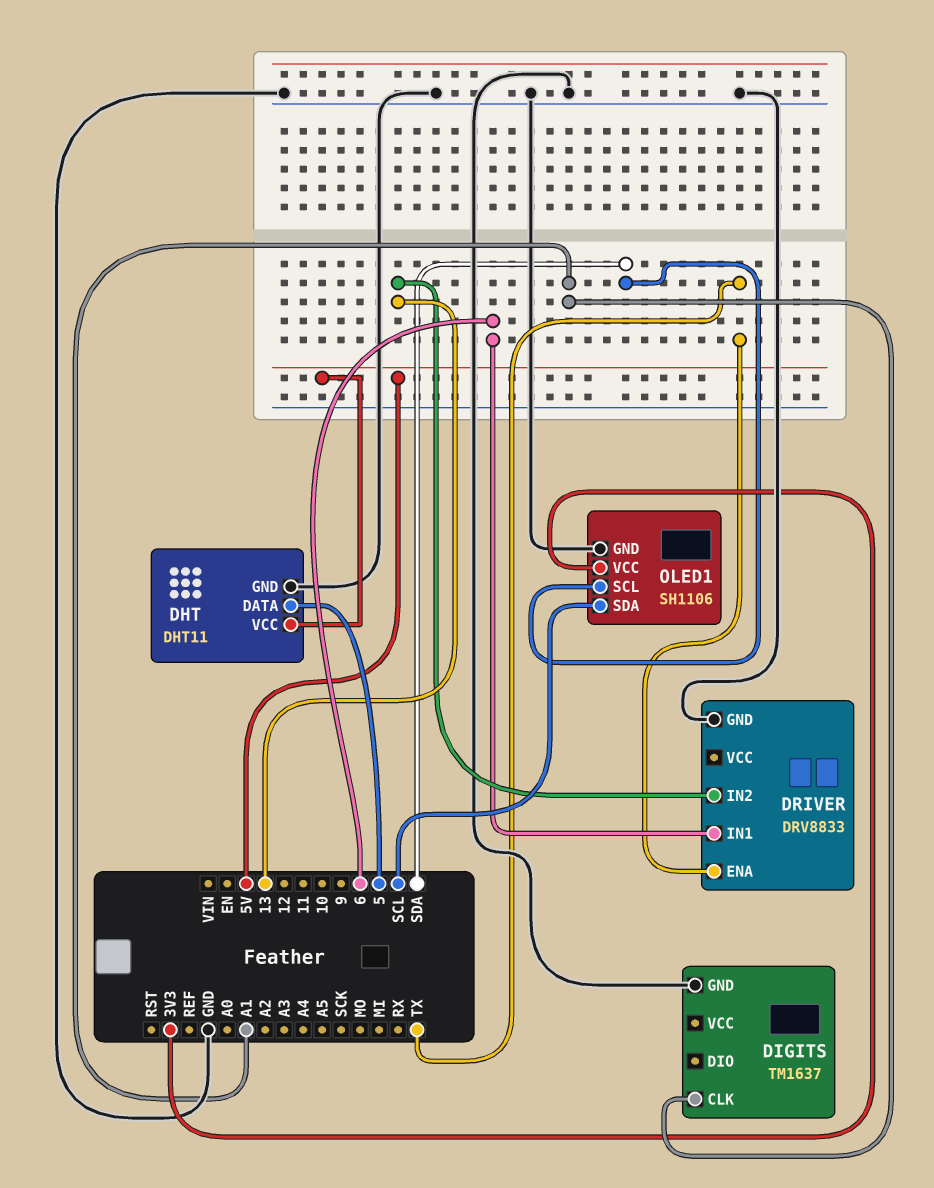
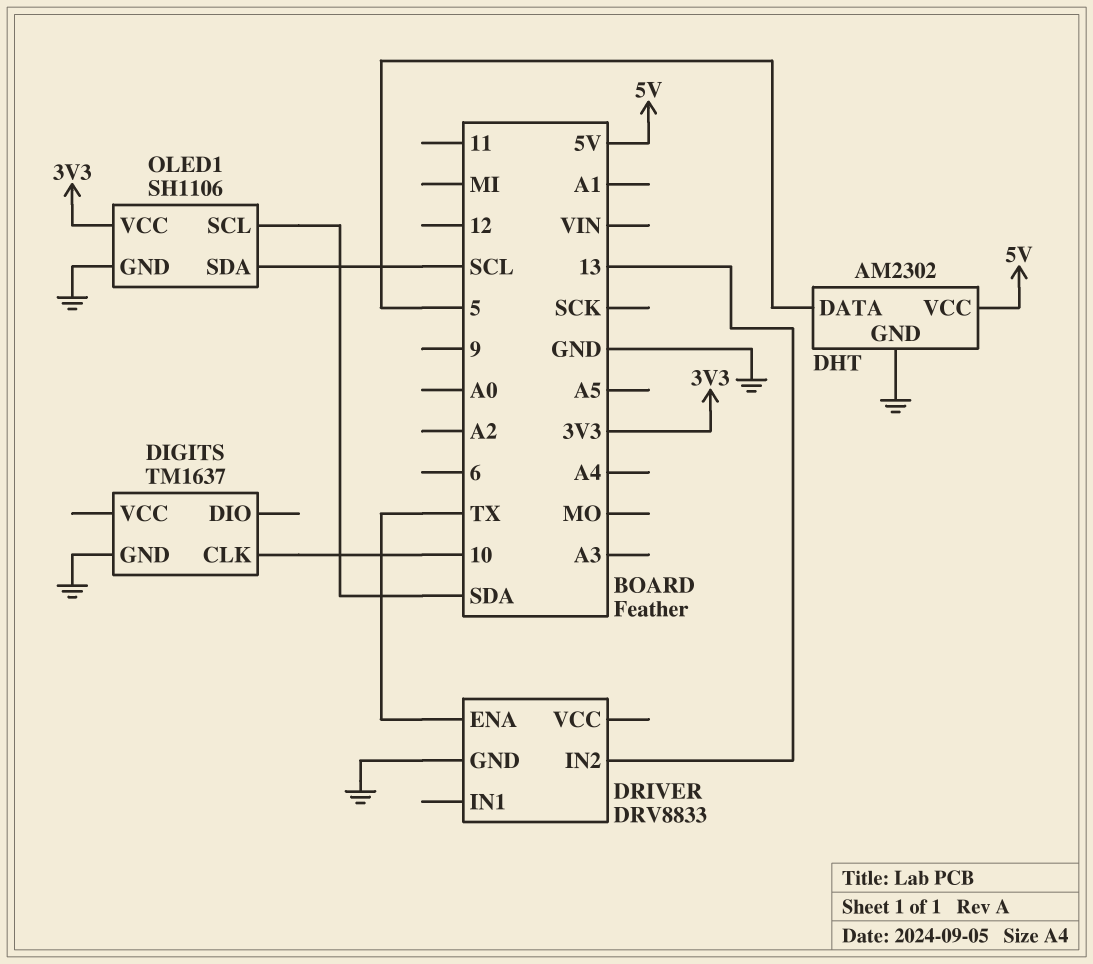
DHT: DHT11 -> AM2302
DIGITS pin CLK: A1 -> 10
DRIVER pin IN1: 6 -> none

